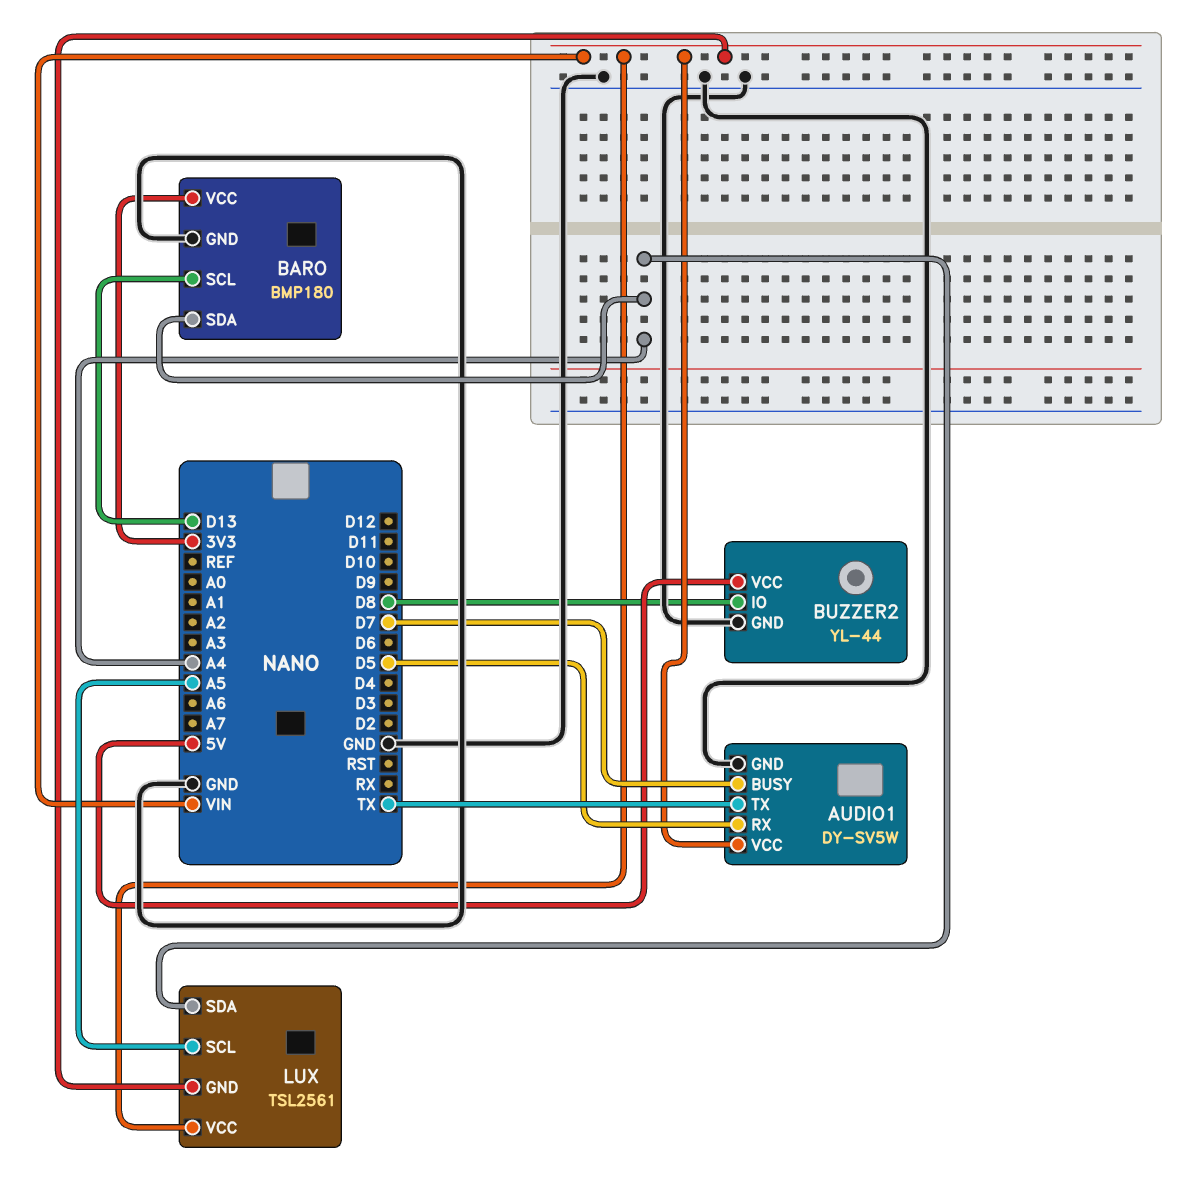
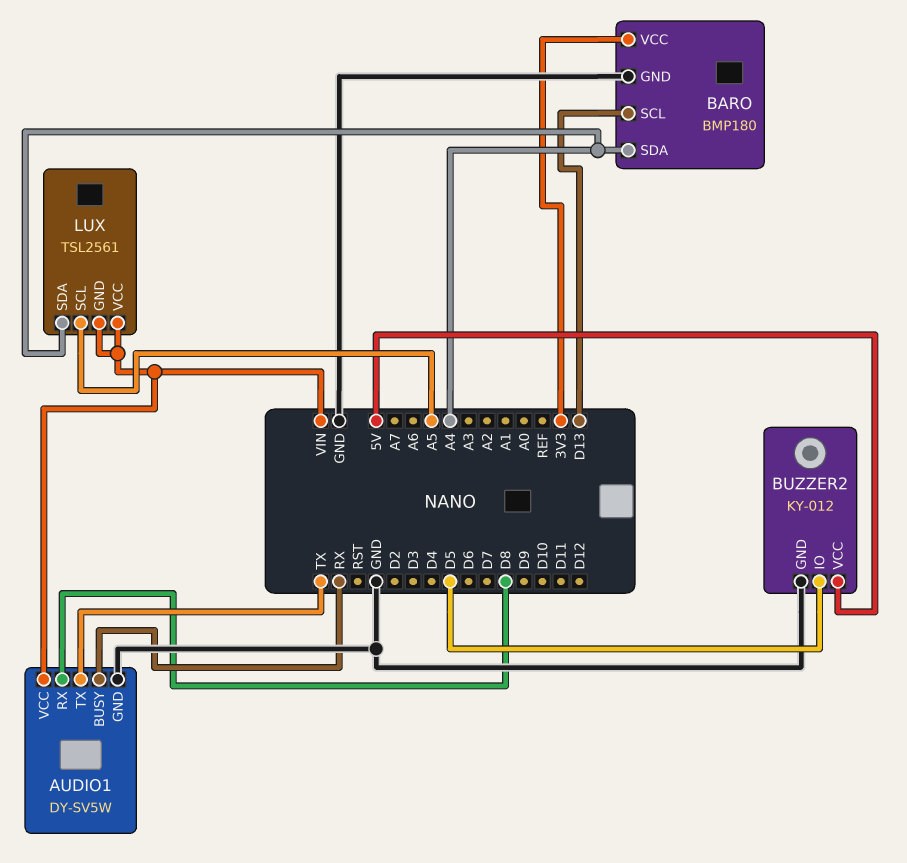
AUDIO1 pin BUSY: D7 -> RX
AUDIO1 pin RX: D5 -> D8
BUZZER2: YL-44 -> KY-012
BUZZER2 pin IO: D8 -> D5

